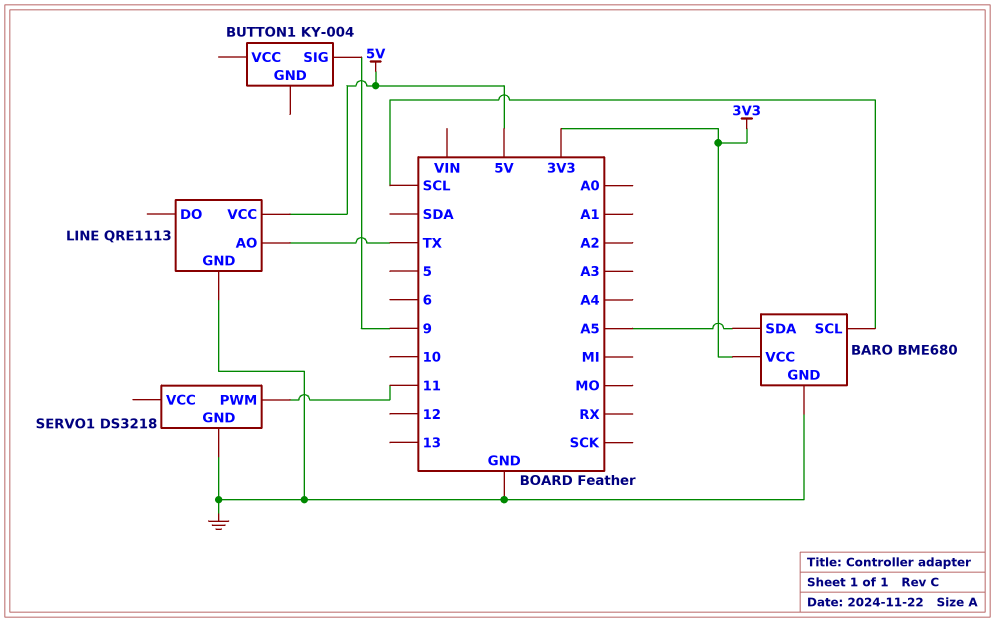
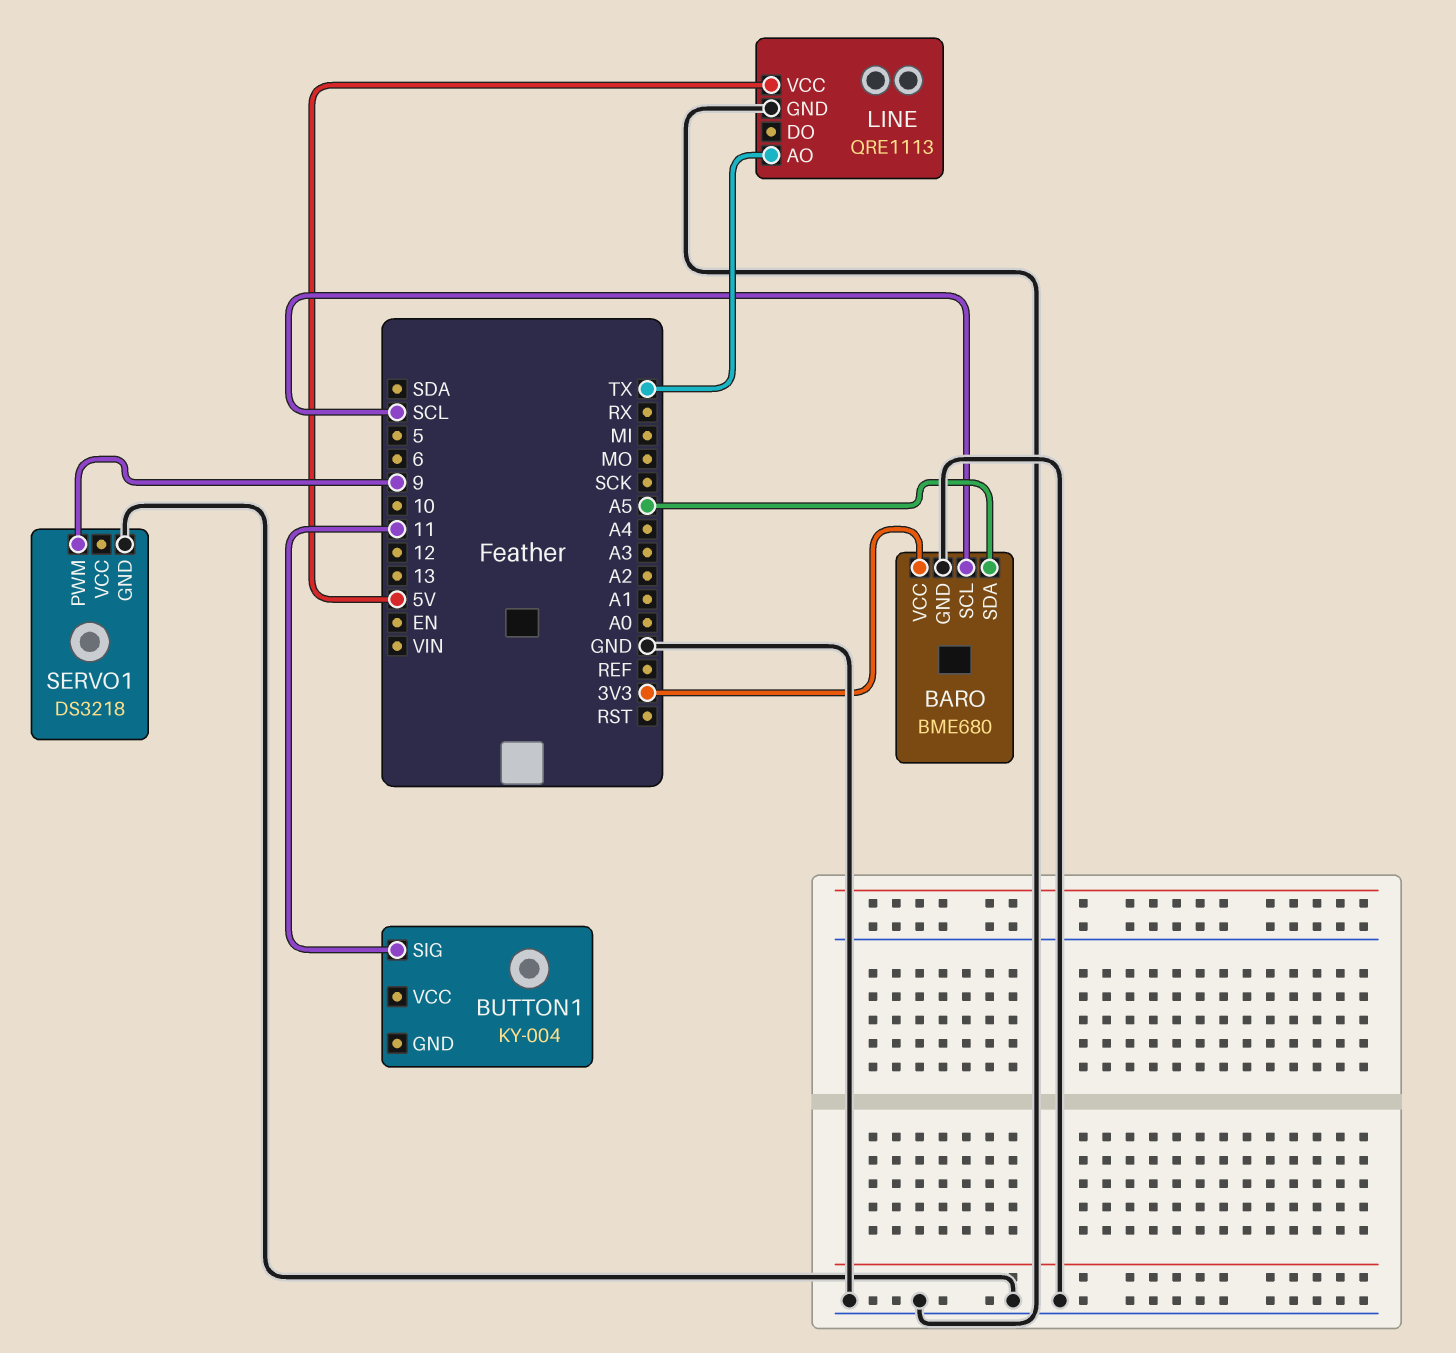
BUTTON1 pin SIG: 9 -> 11
SERVO1 pin PWM: 11 -> 9

